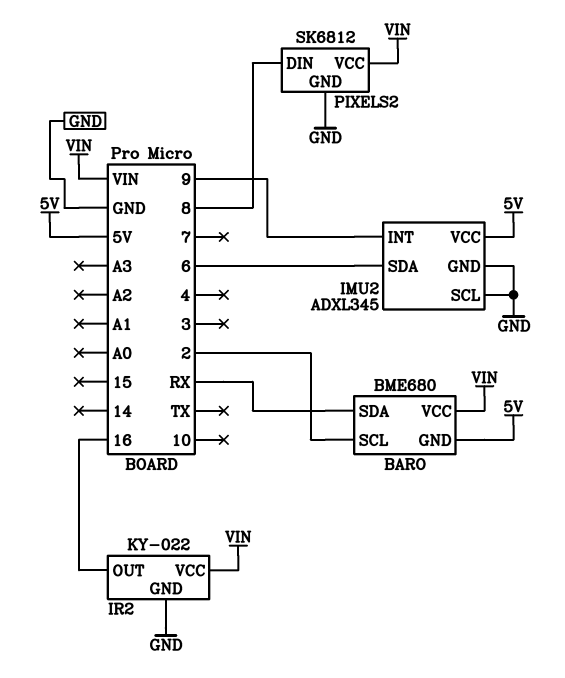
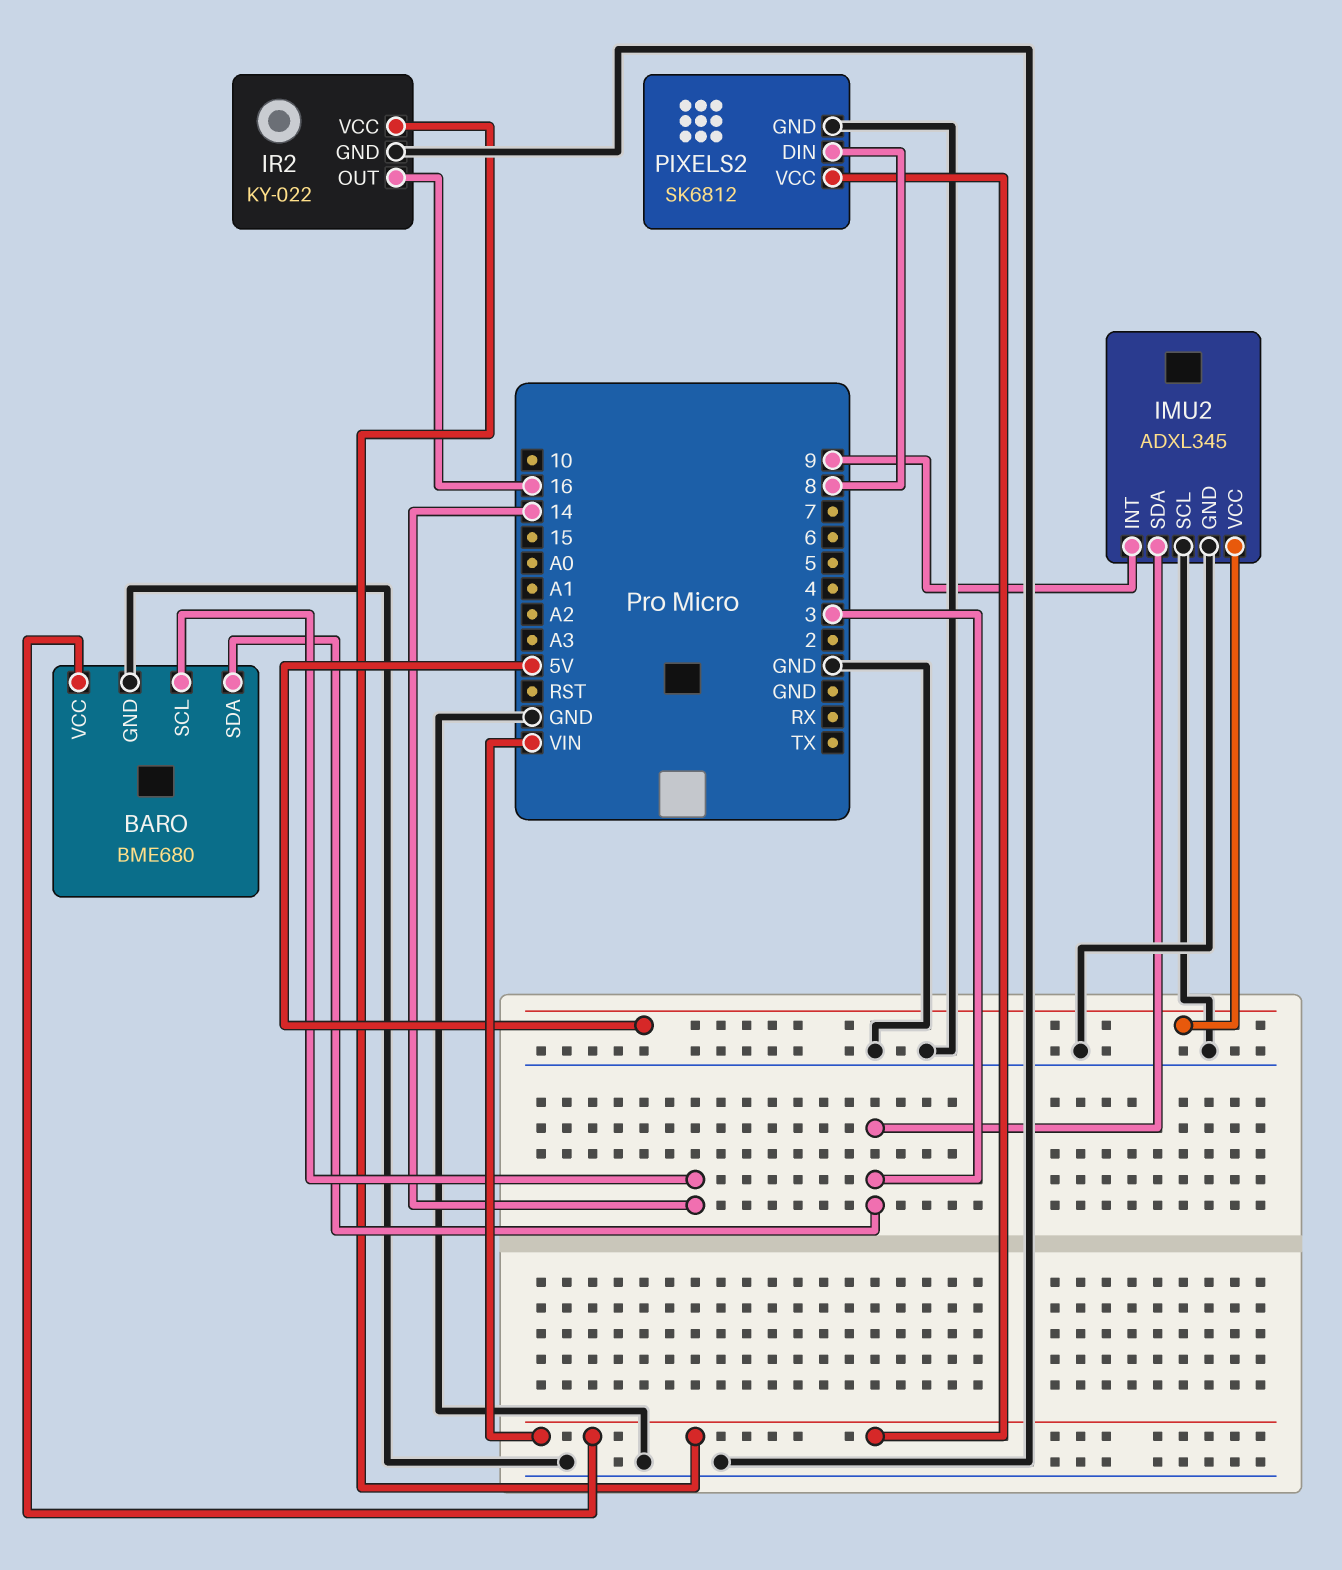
BARO pin GND: 5V -> GND
BARO pin SCL: 2 -> 14
BARO pin SDA: RX -> 3
IMU2 pin SDA: 6 -> 3

